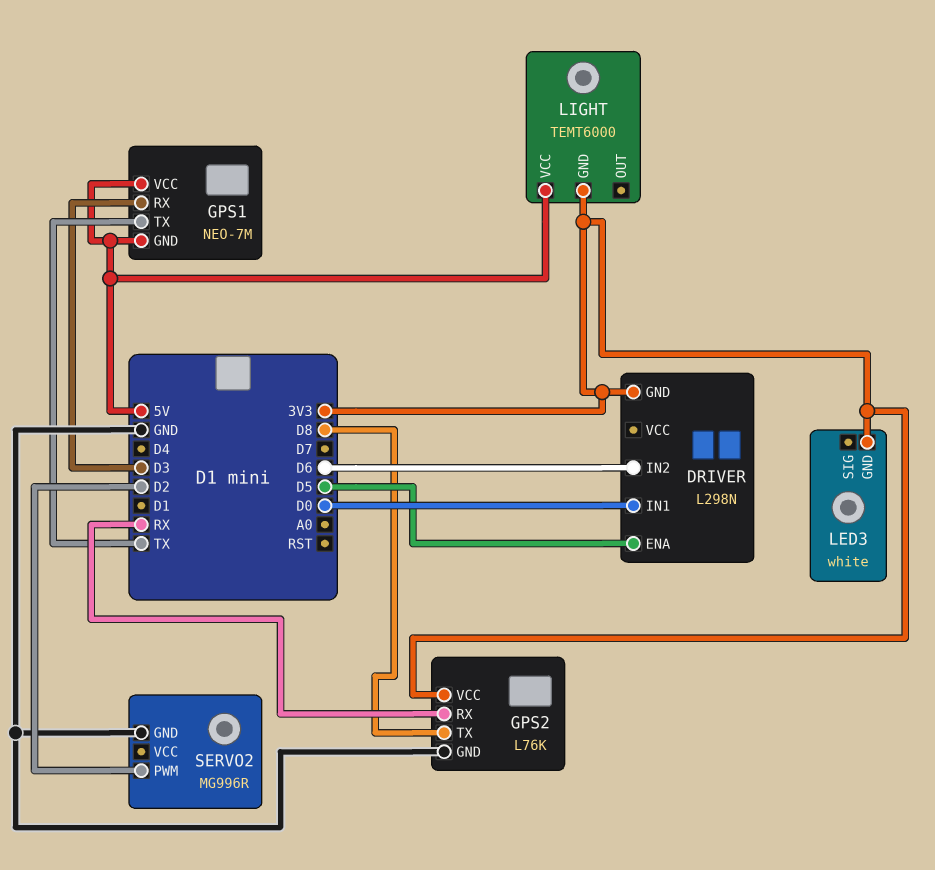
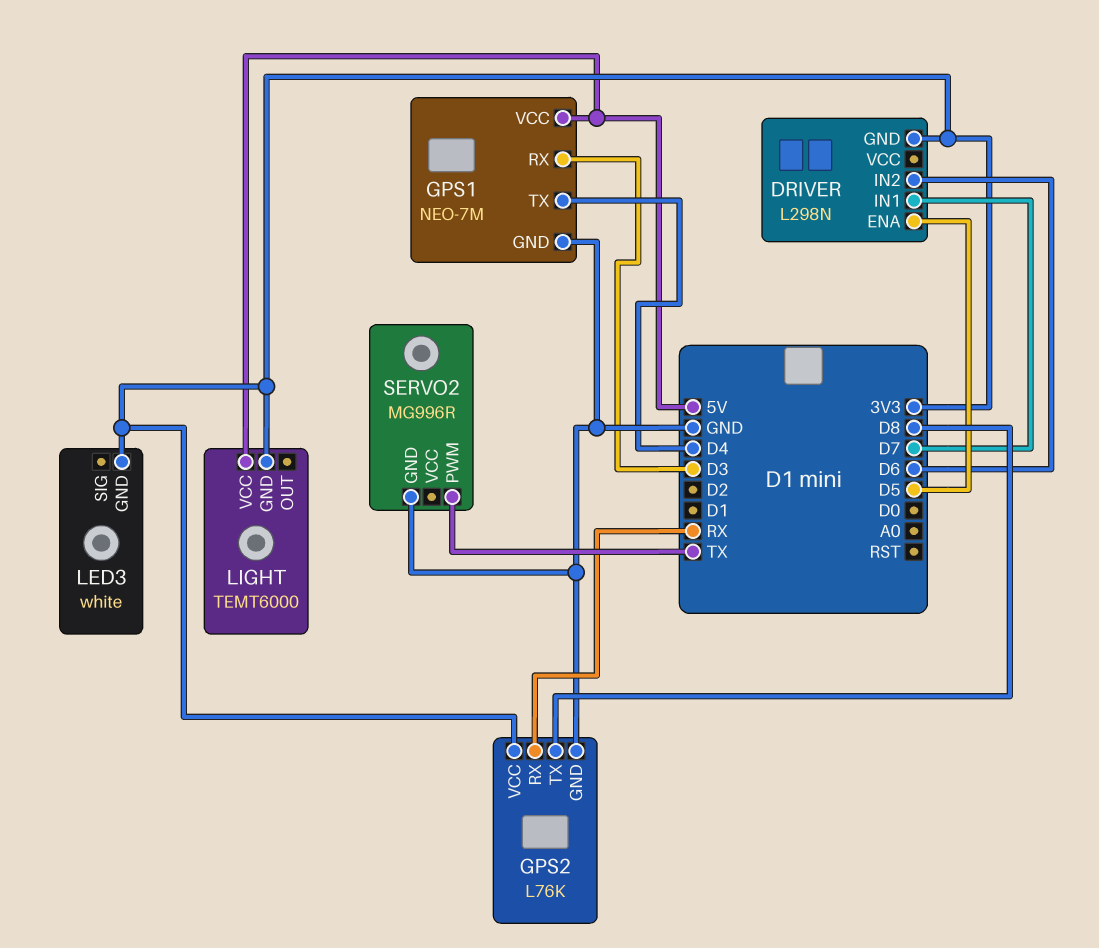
DRIVER pin IN1: D0 -> D7
GPS1 pin GND: 5V -> GND
GPS1 pin TX: TX -> D4
SERVO2 pin PWM: D2 -> TX

